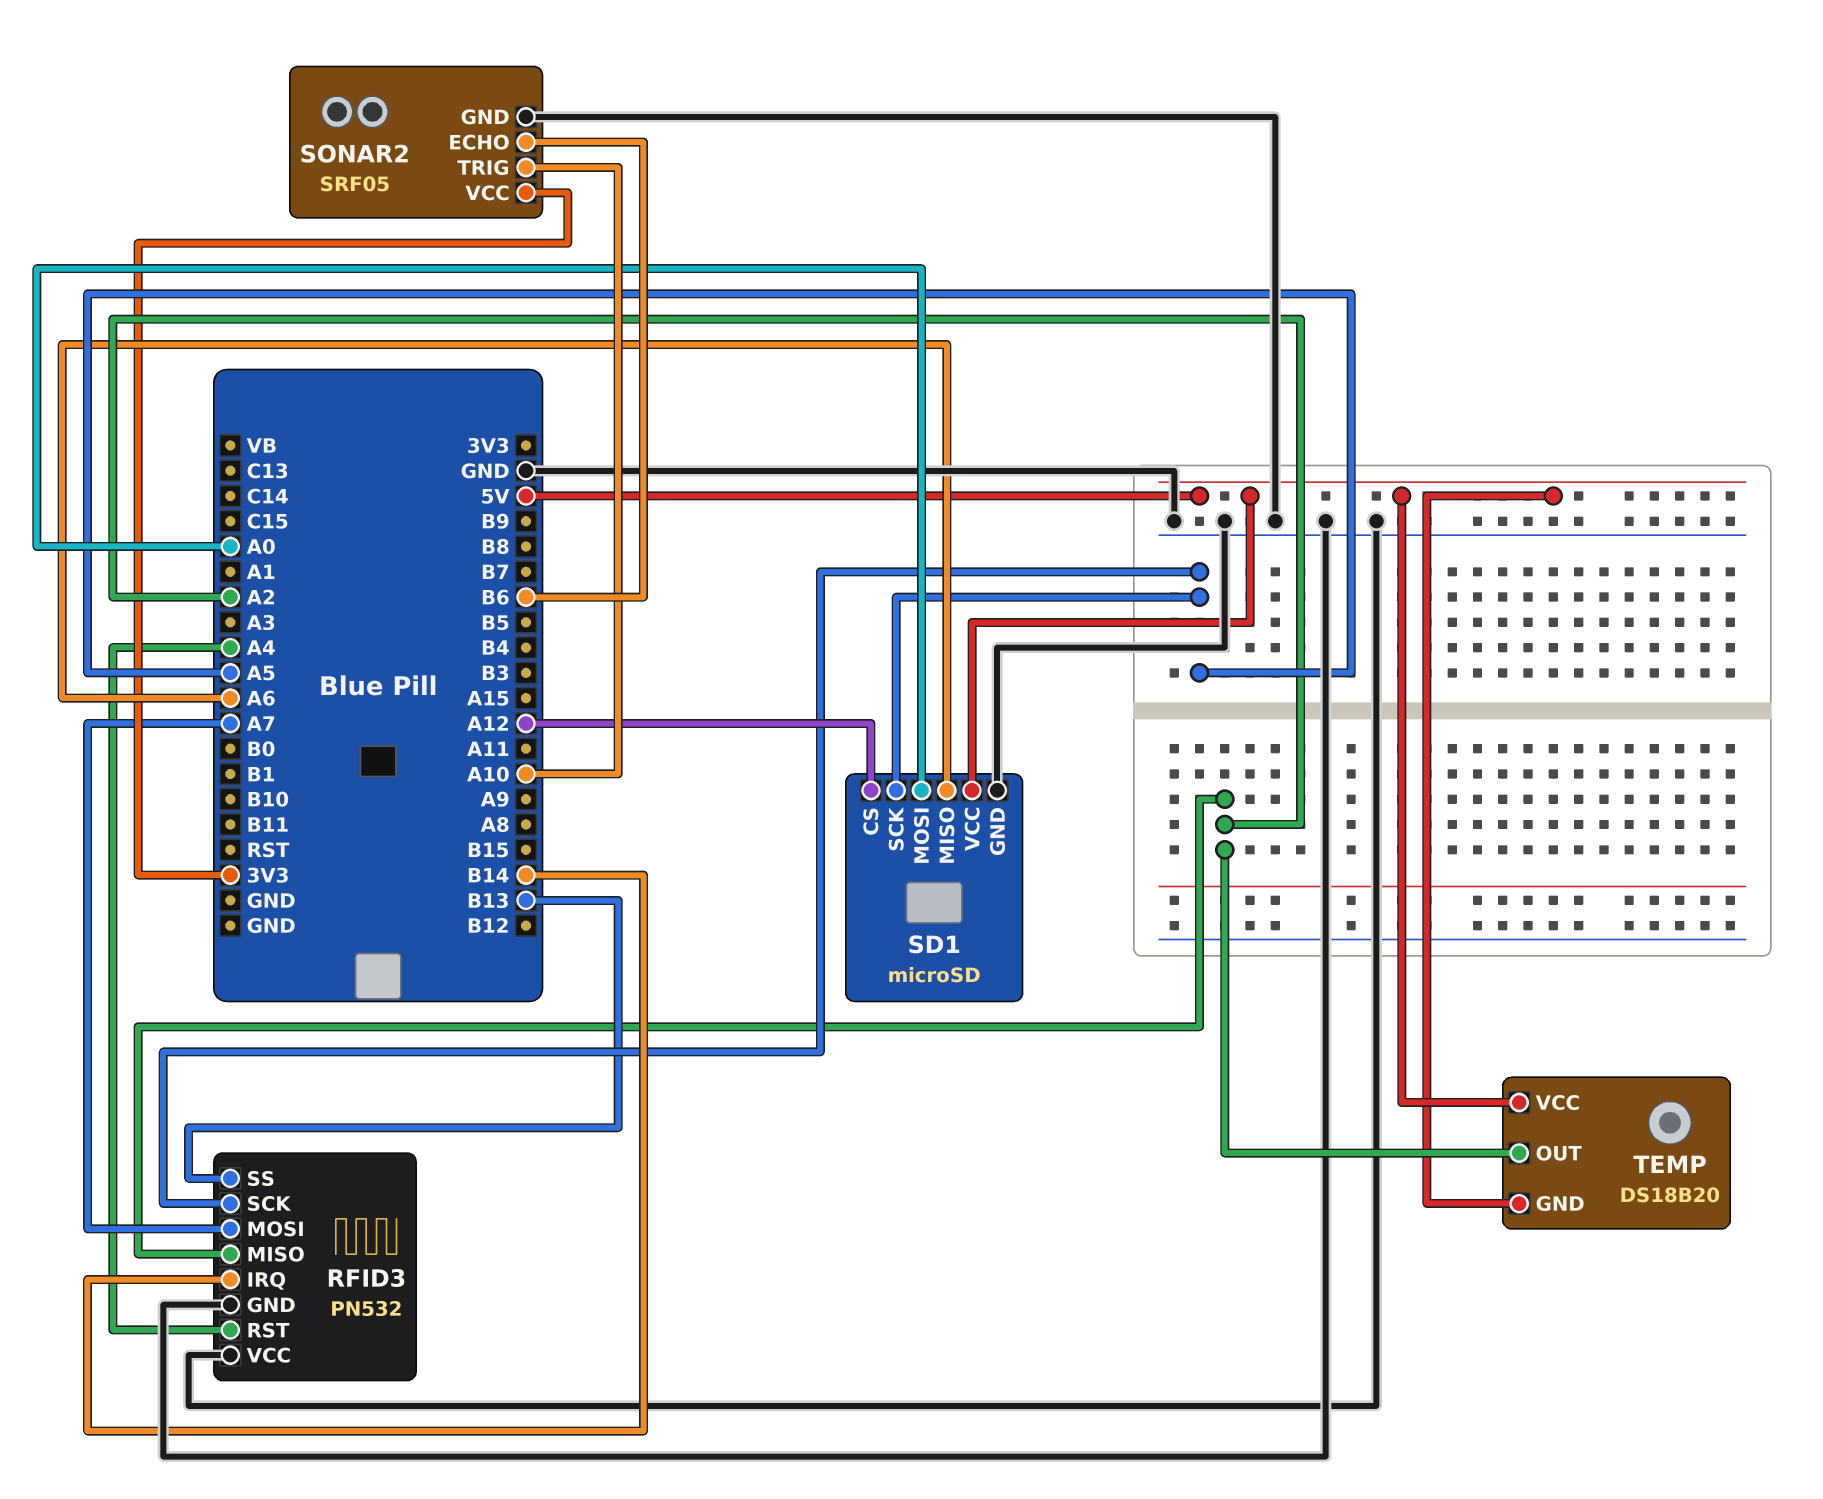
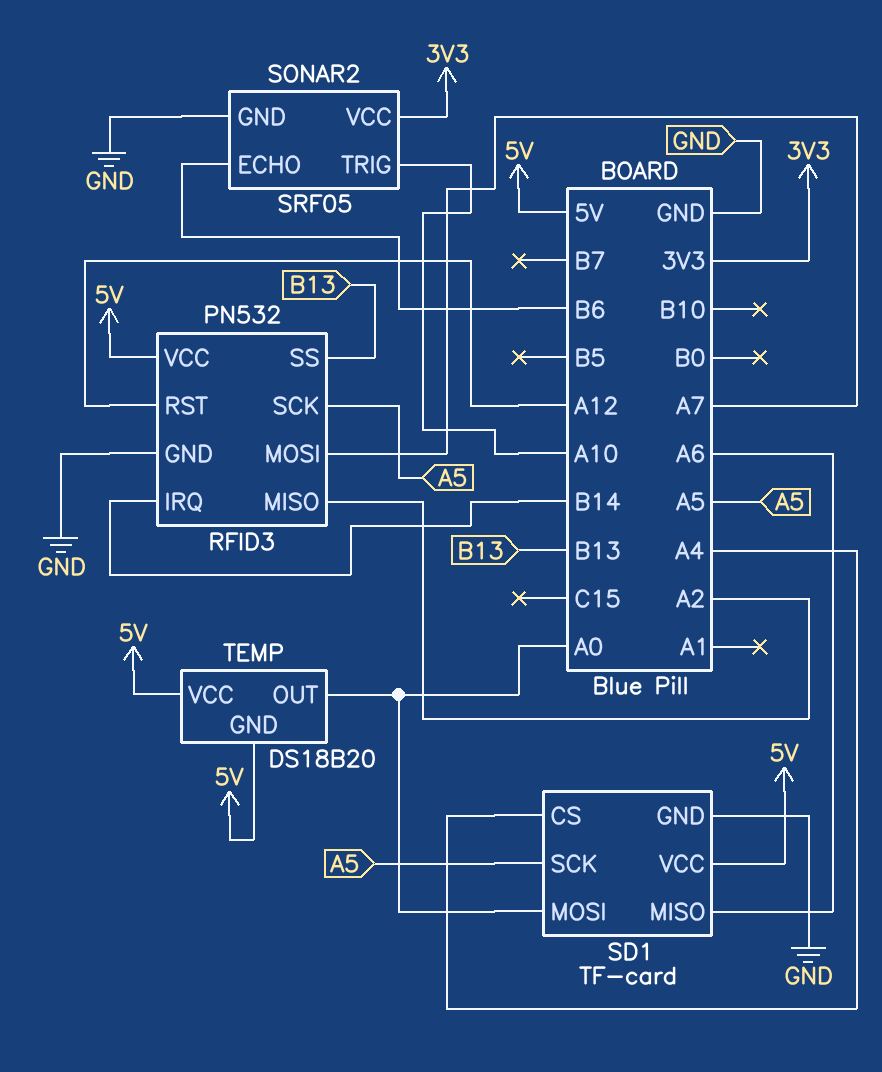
RFID3 pin RST: A4 -> A12
RFID3 pin VCC: GND -> 5V
SD1: microSD -> TF-card
SD1 pin CS: A12 -> A4
TEMP pin OUT: A2 -> A0

